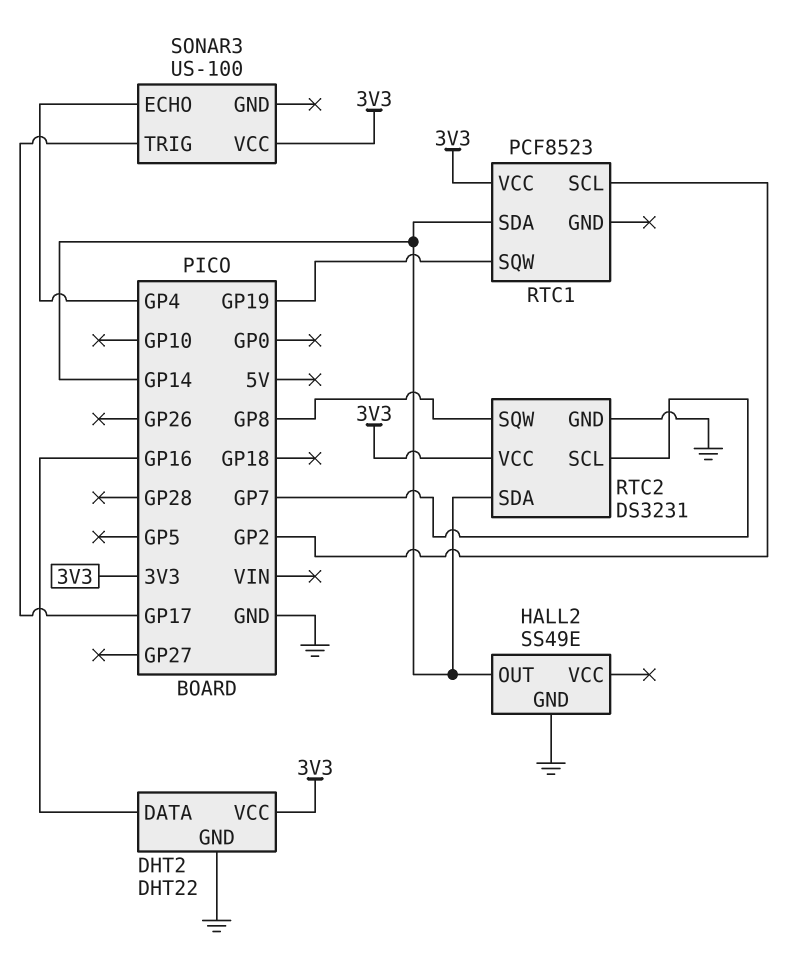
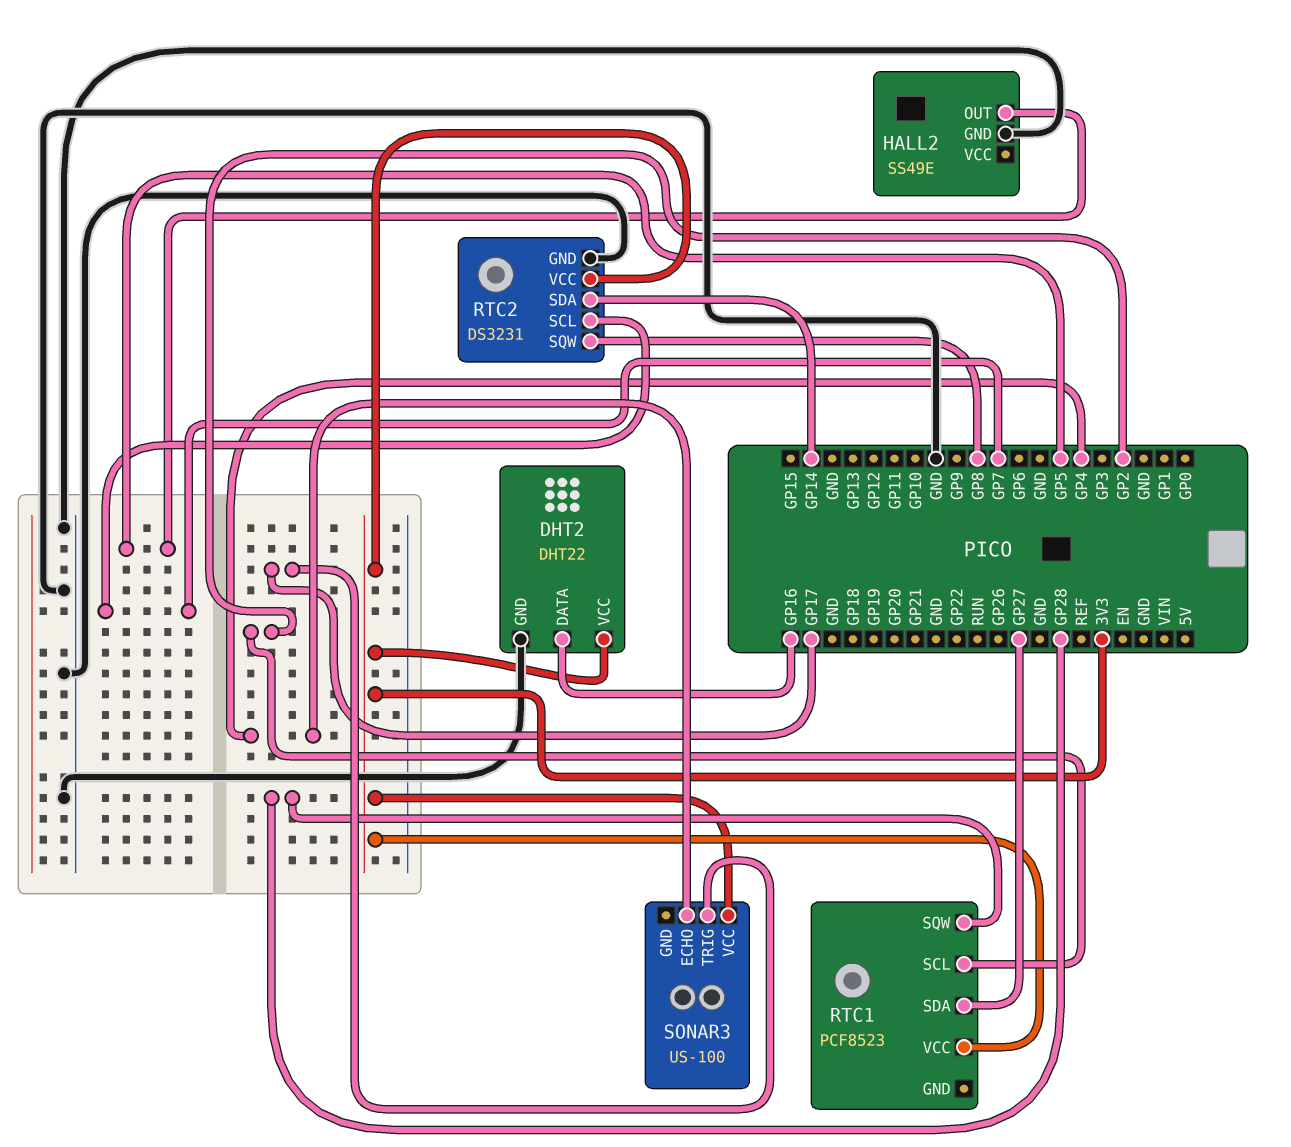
HALL2 pin OUT: GP14 -> GP5
RTC1 pin SDA: GP14 -> GP27
RTC1 pin SQW: GP19 -> GP28

